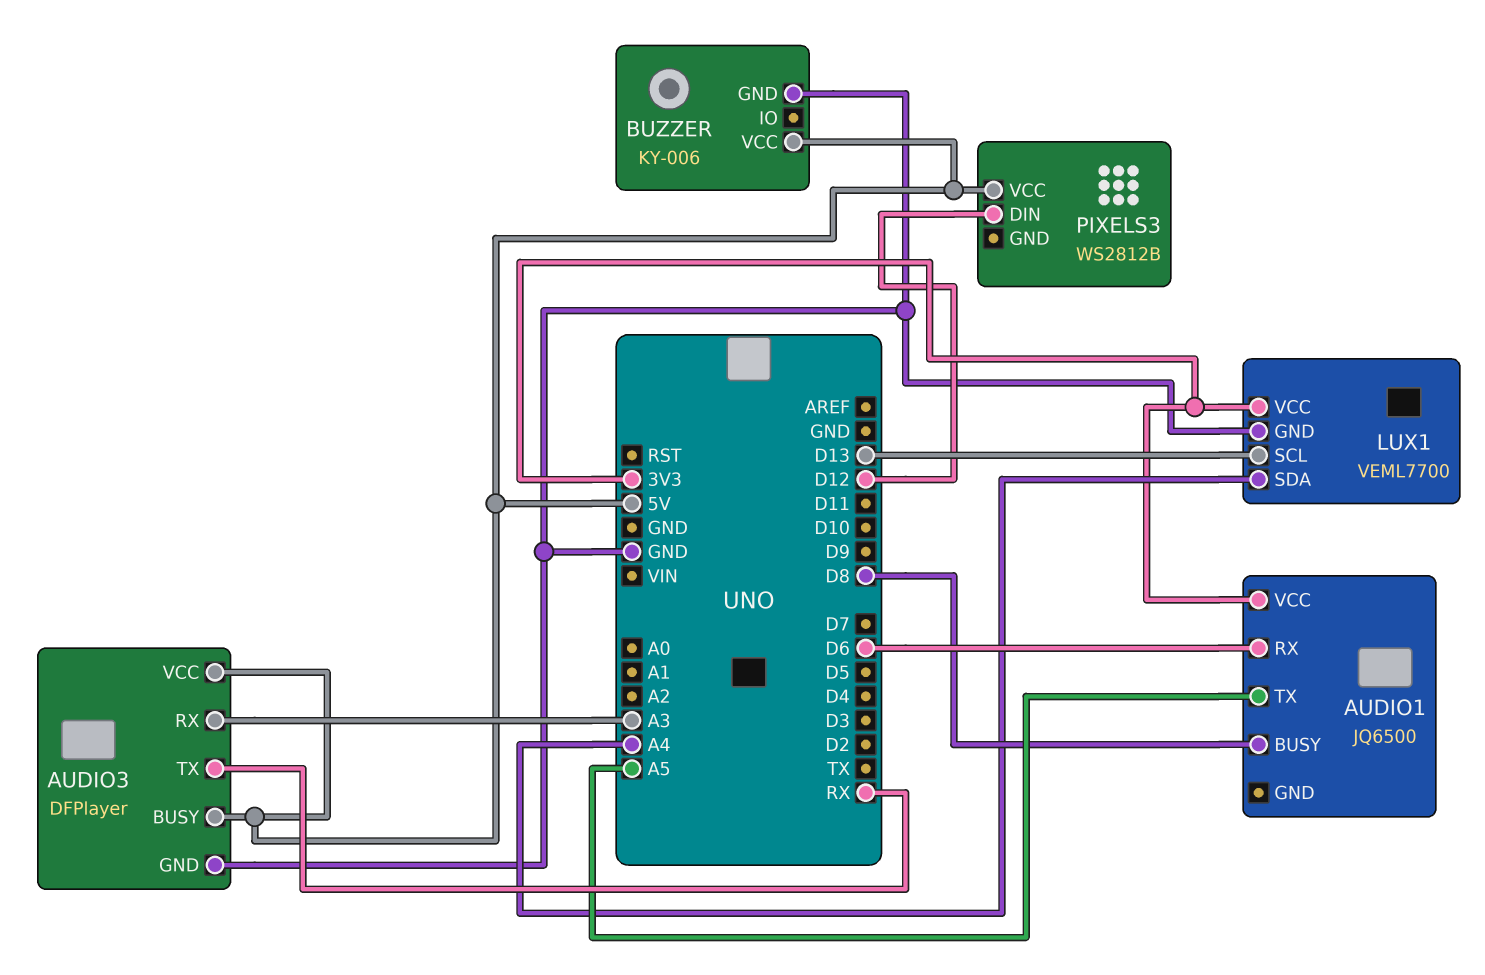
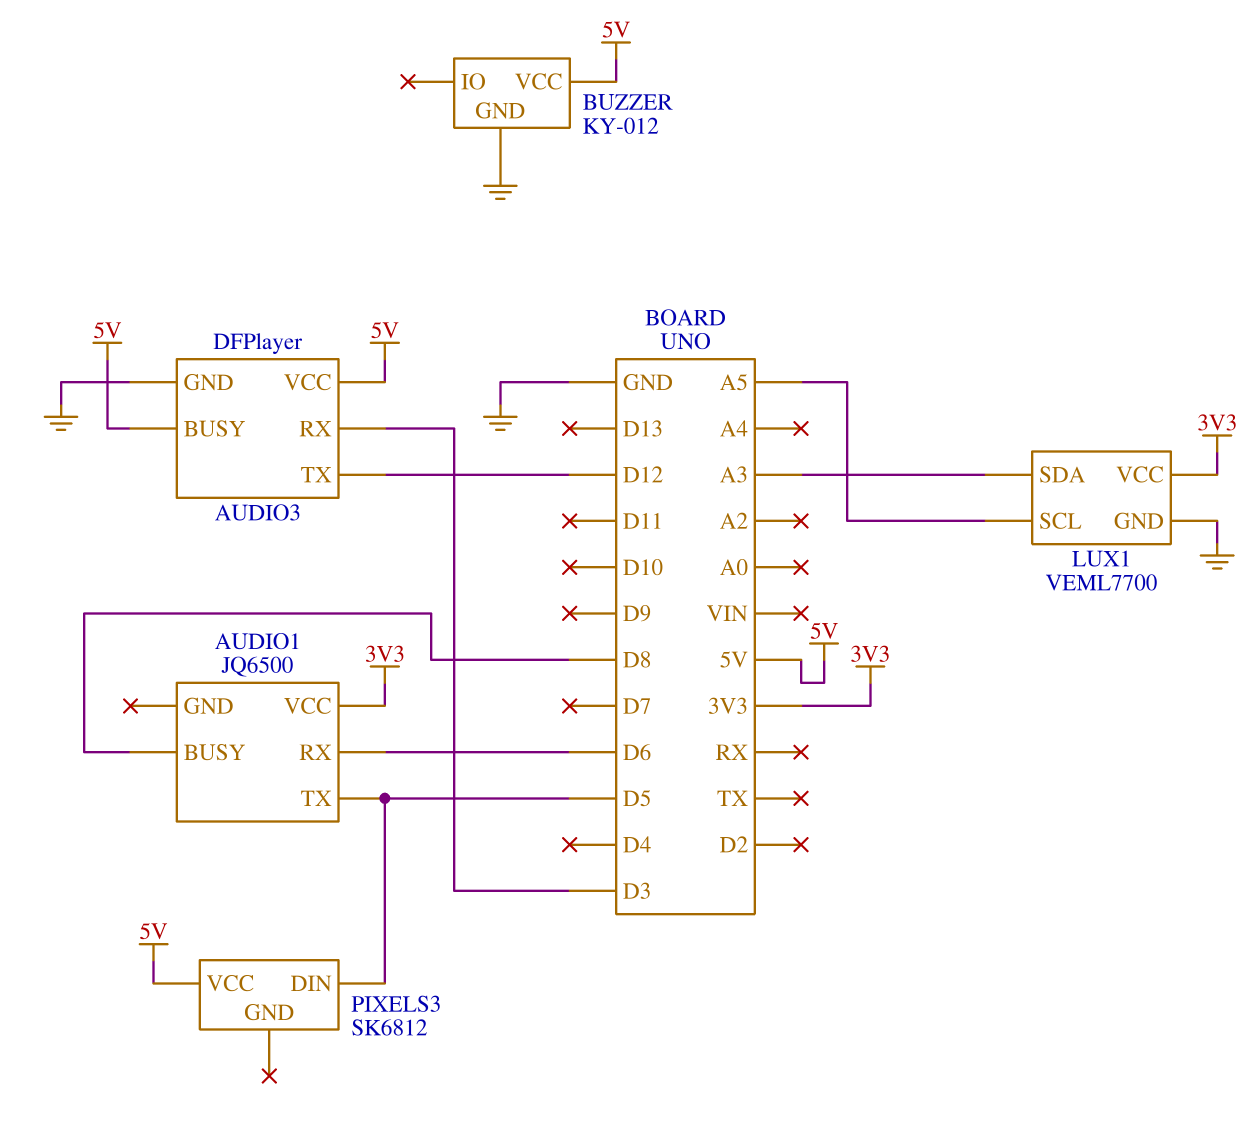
AUDIO1 pin TX: A5 -> D5
AUDIO3 pin RX: A3 -> D3
AUDIO3 pin TX: RX -> D12
BUZZER: KY-006 -> KY-012
LUX1 pin SCL: D13 -> A5
LUX1 pin SDA: A4 -> A3
PIXELS3: WS2812B -> SK6812
PIXELS3 pin DIN: D12 -> D5

